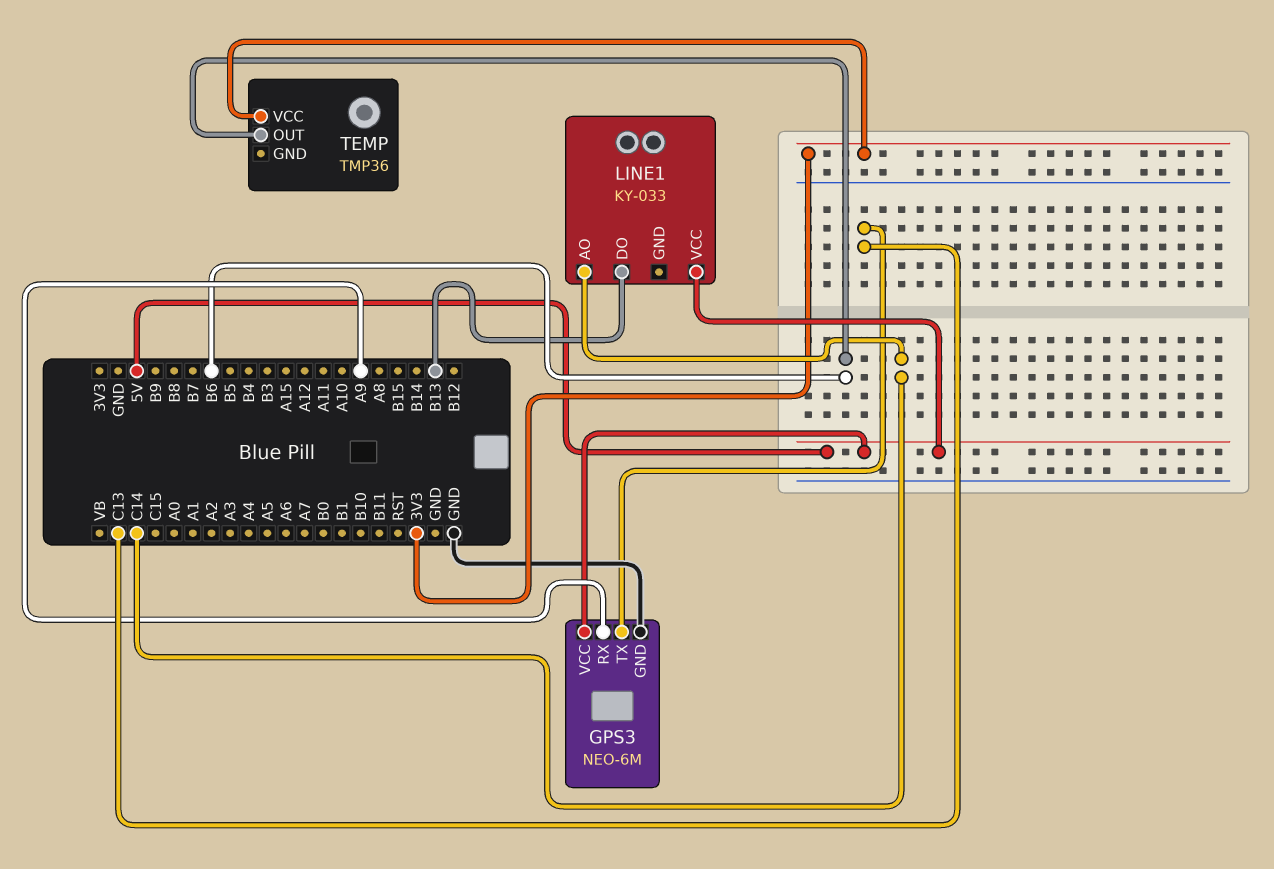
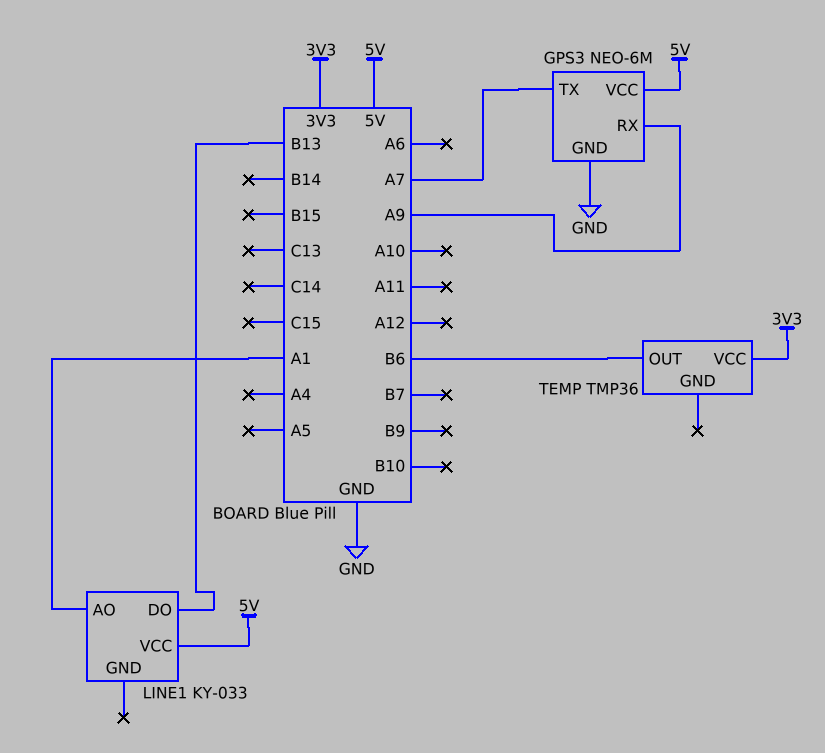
GPS3 pin TX: C13 -> A7
LINE1 pin AO: C14 -> A1

